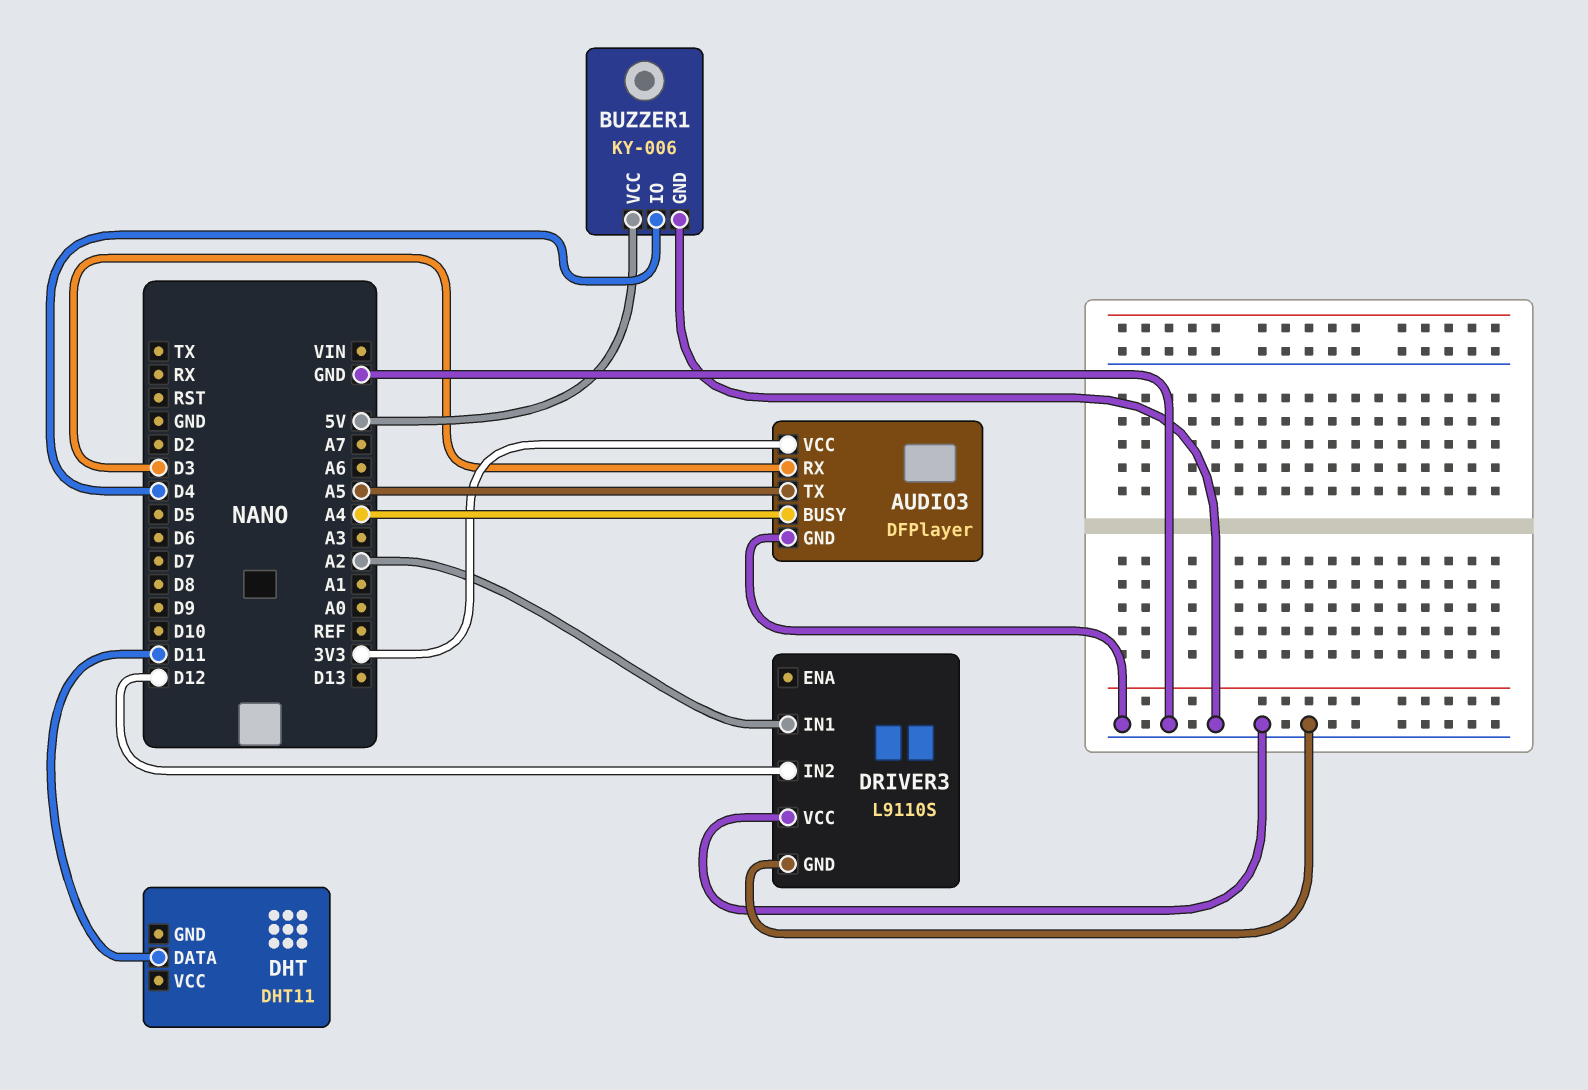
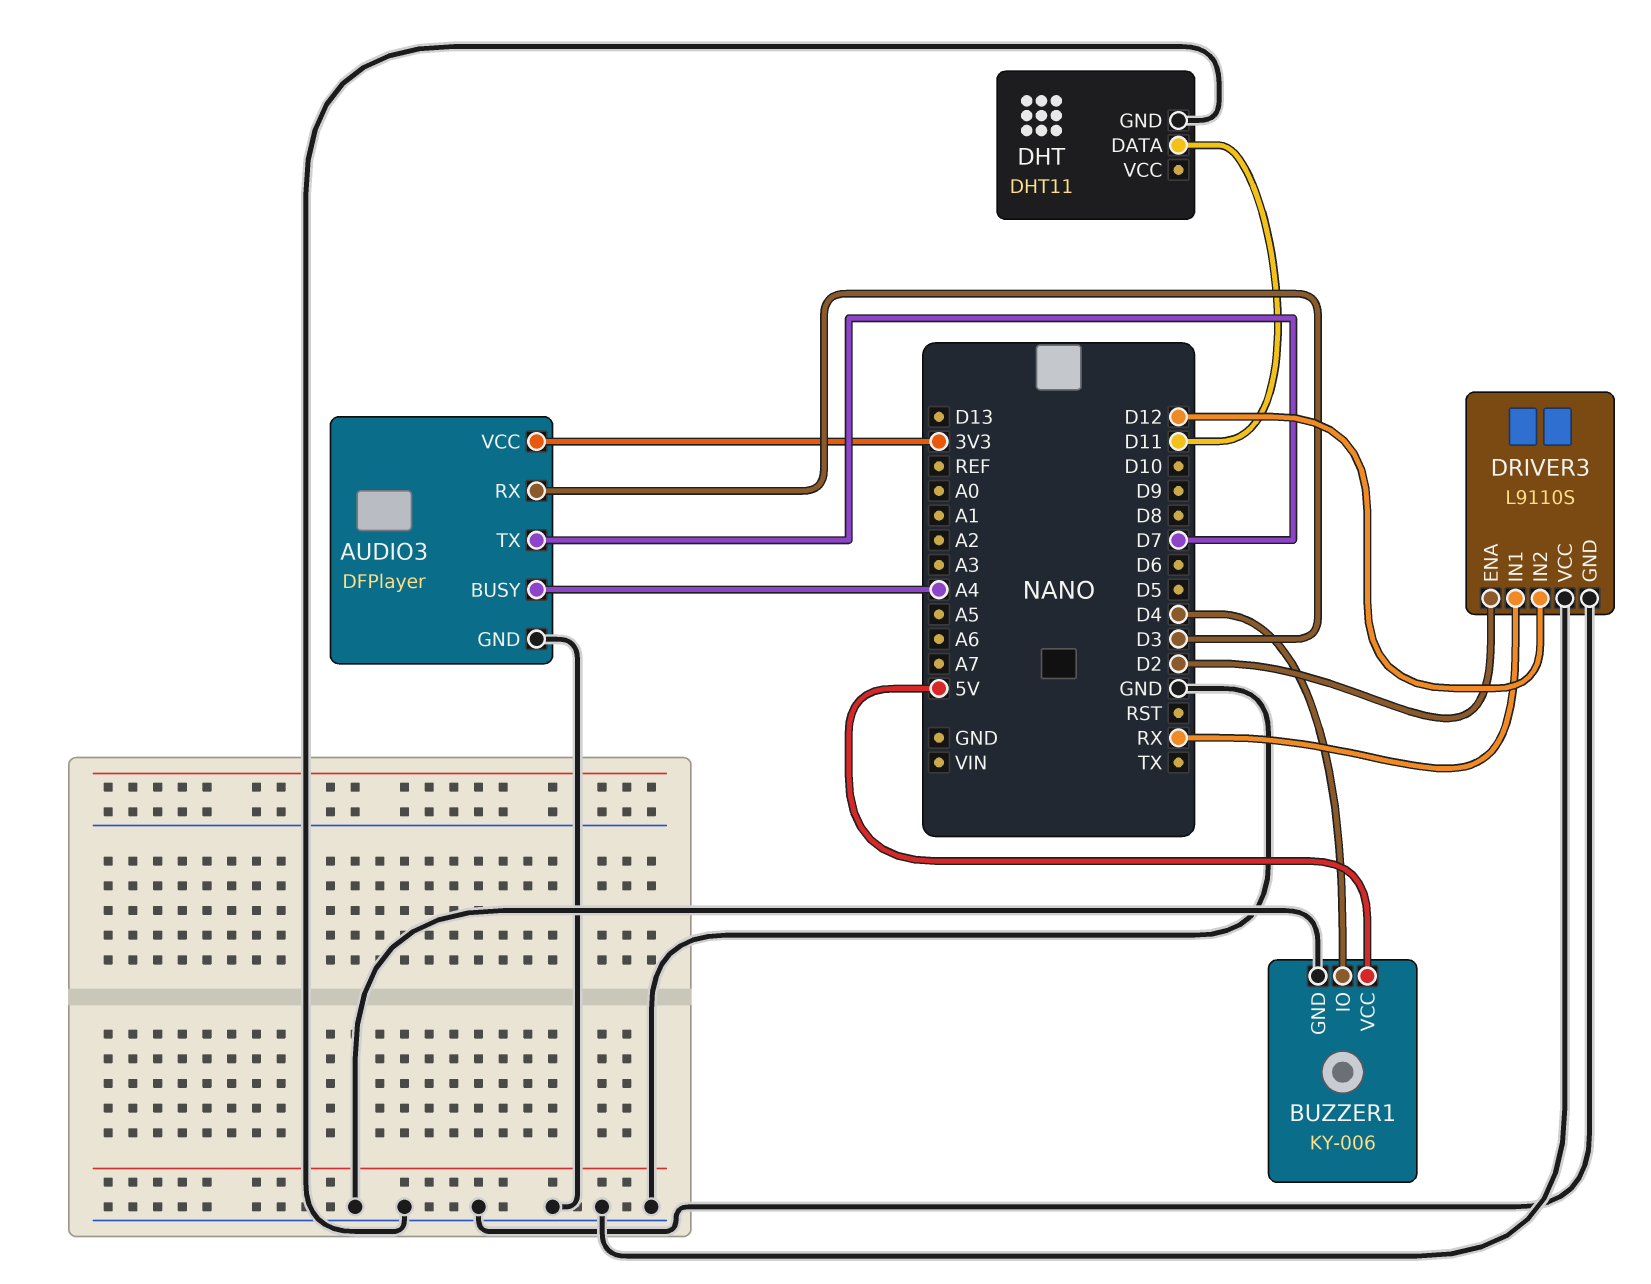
AUDIO3 pin TX: A5 -> D7
DHT pin GND: none -> GND
DRIVER3 pin ENA: none -> D2
DRIVER3 pin IN1: A2 -> RX

